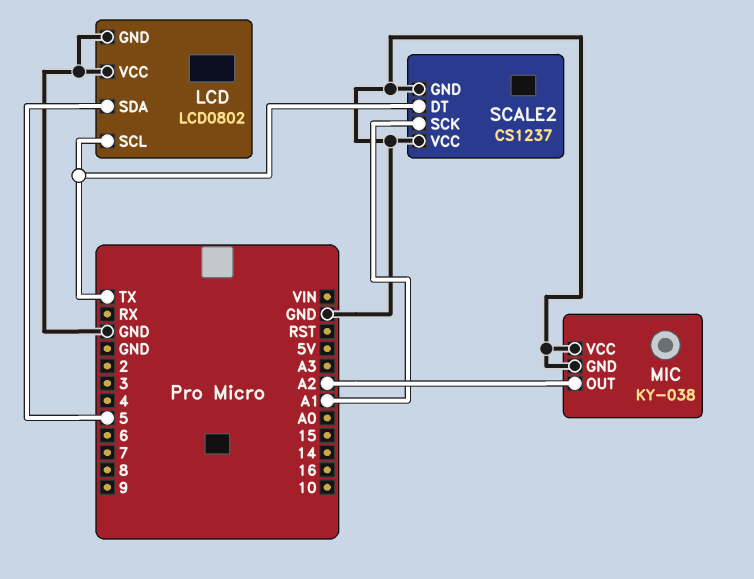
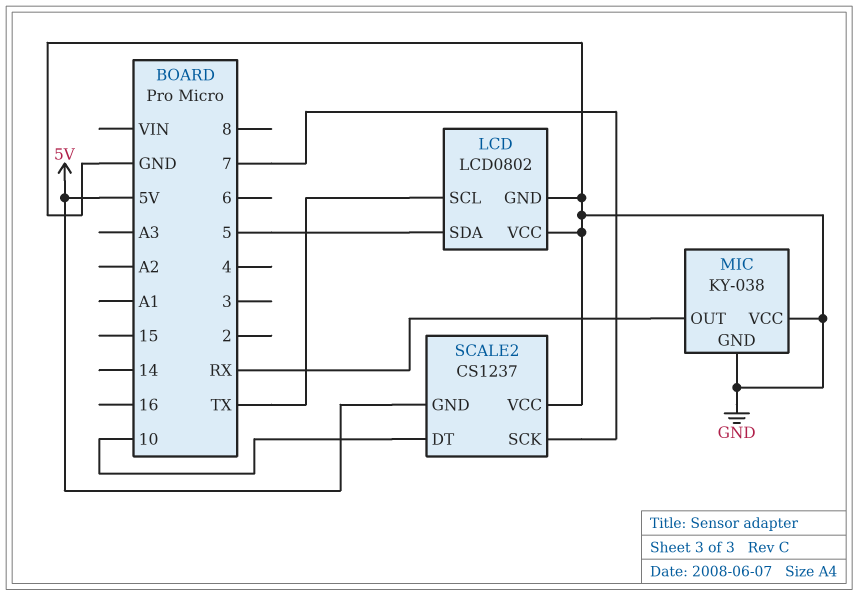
MIC pin OUT: A2 -> RX
SCALE2 pin DT: TX -> 10
SCALE2 pin GND: GND -> 5V
SCALE2 pin SCK: A1 -> 7

